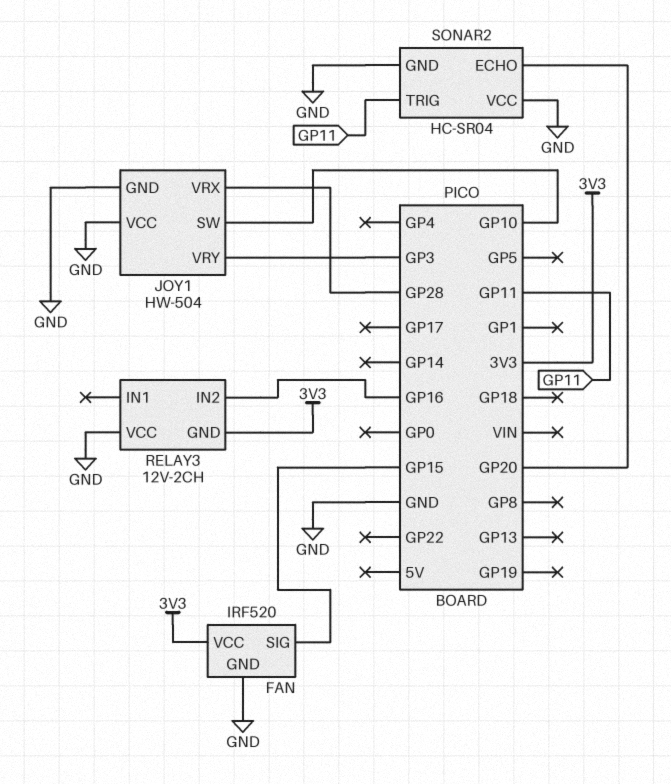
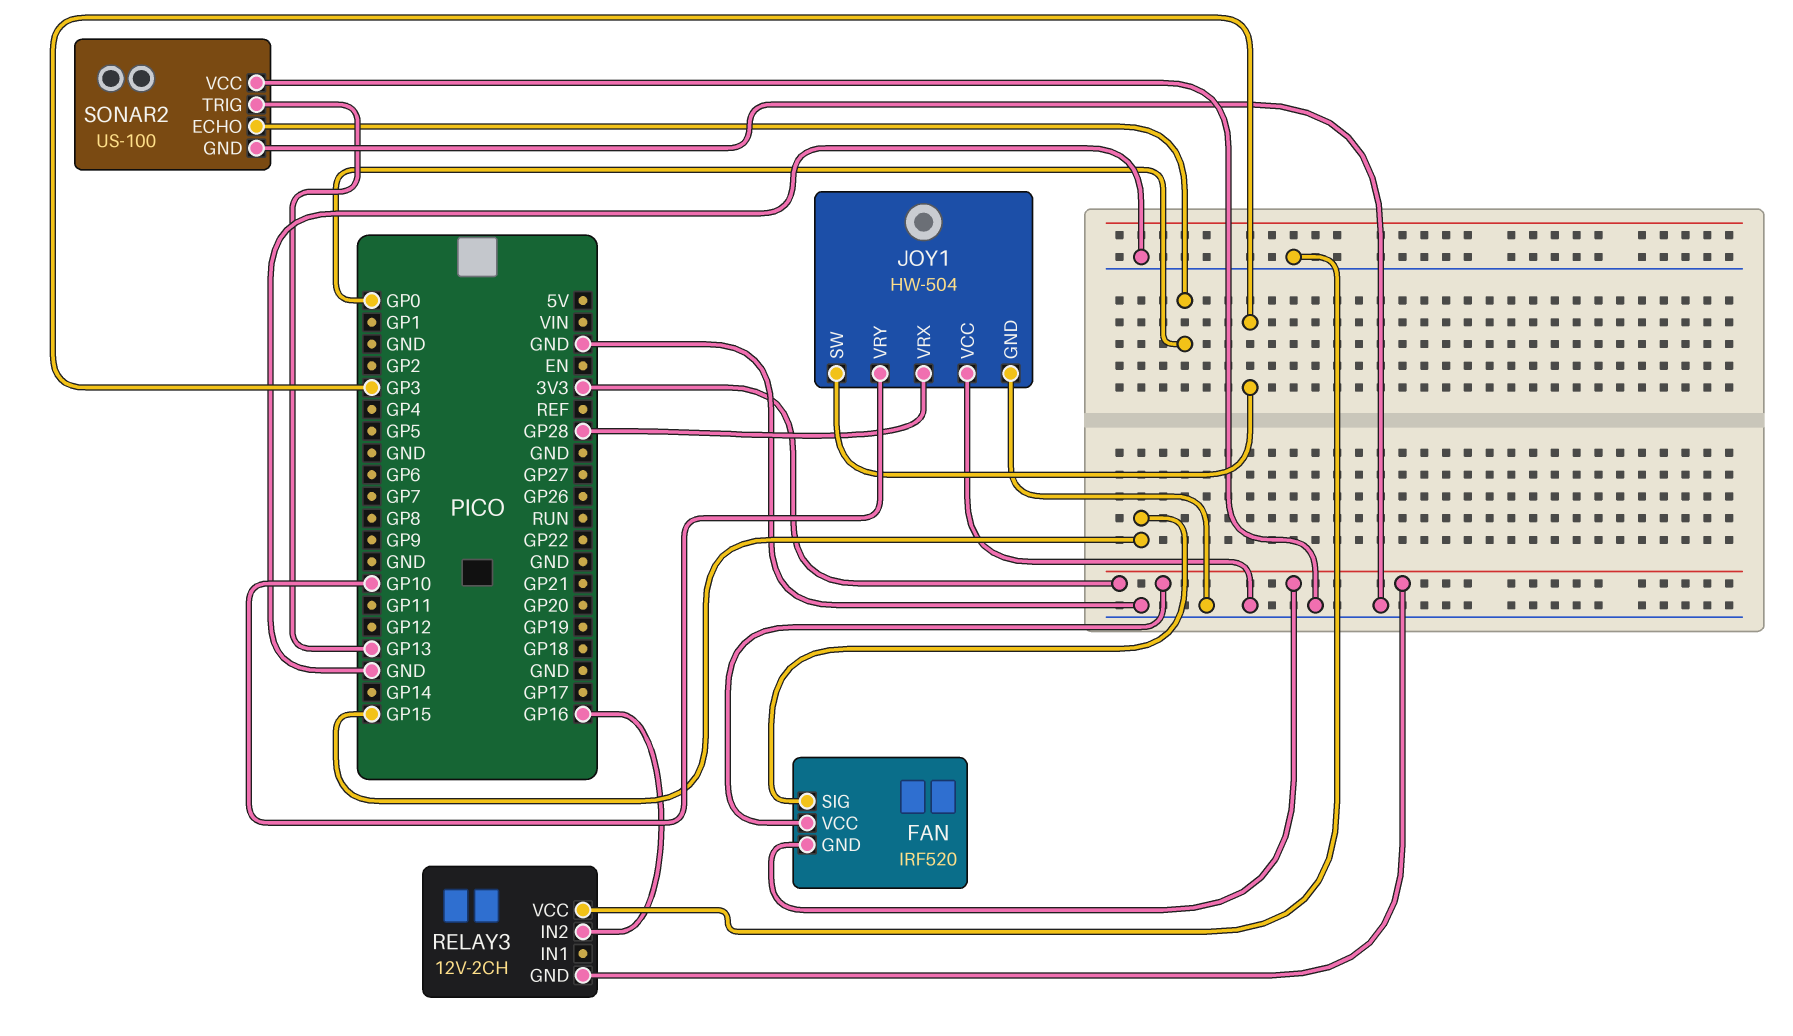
FAN pin GND: GND -> 3V3
JOY1 pin SW: GP10 -> GP3
JOY1 pin VRY: GP3 -> GP10
SONAR2: HC-SR04 -> US-100
SONAR2 pin ECHO: GP20 -> GP0
SONAR2 pin TRIG: GP11 -> GP13

